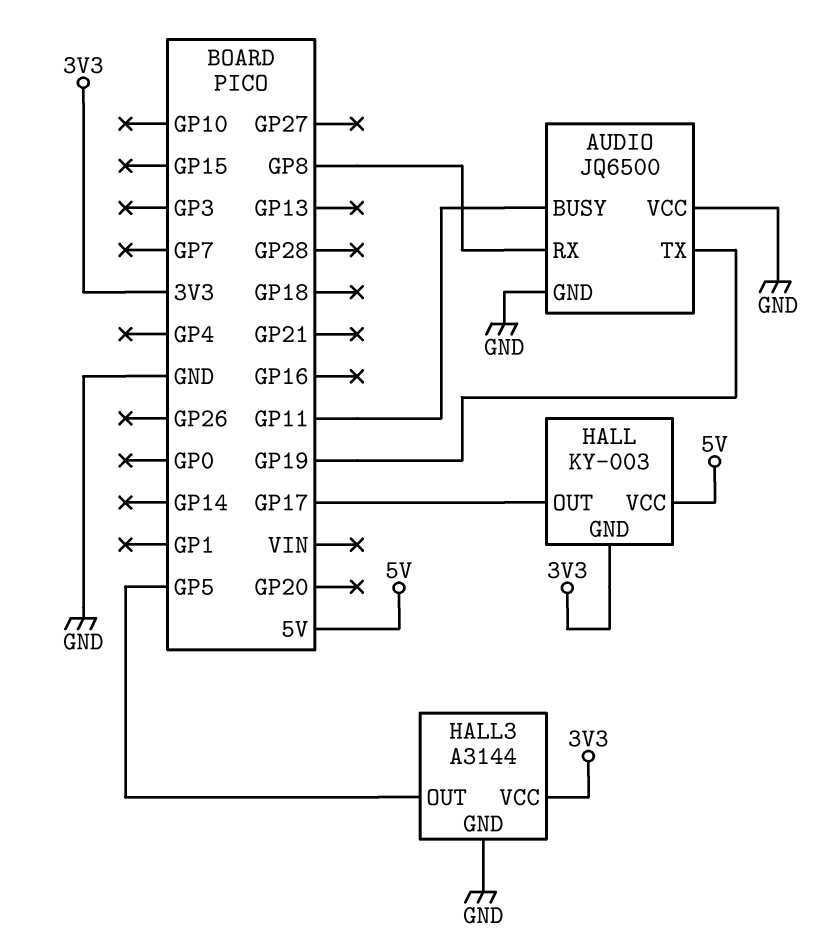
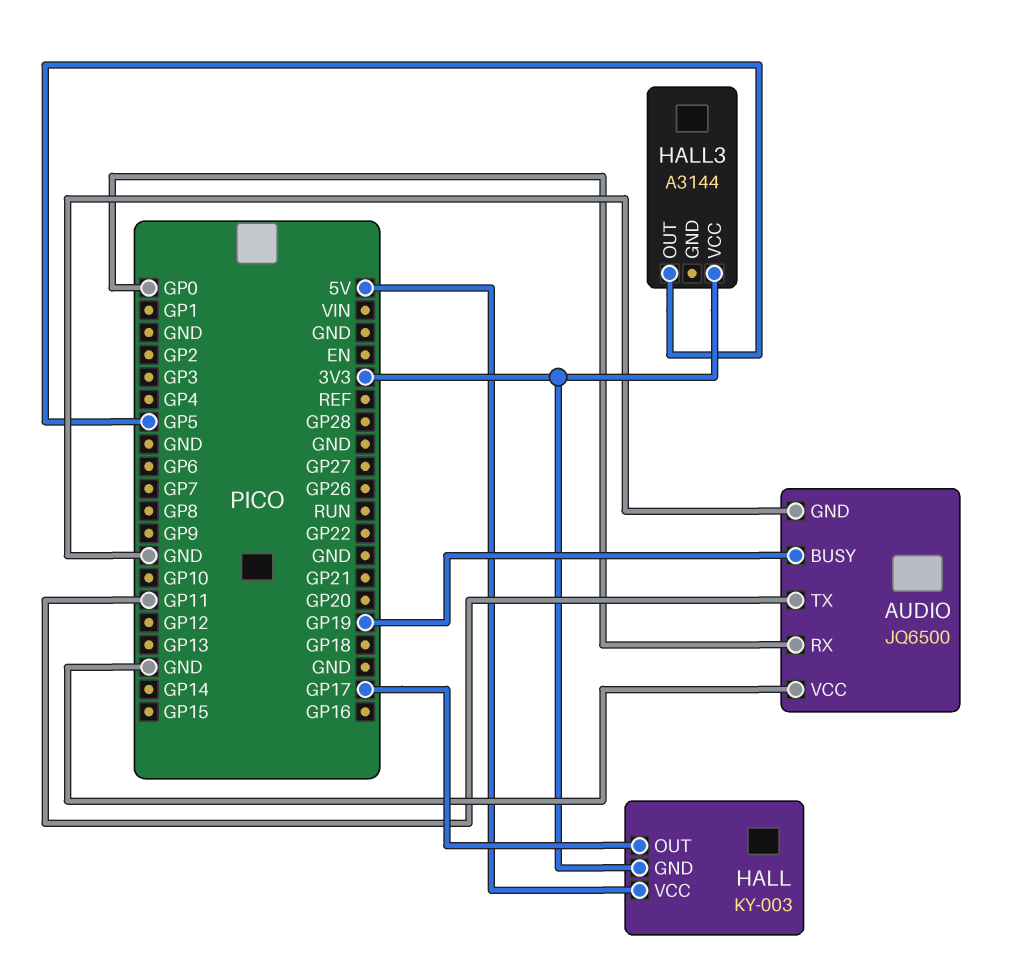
AUDIO pin BUSY: GP11 -> GP19
AUDIO pin RX: GP8 -> GP0
AUDIO pin TX: GP19 -> GP11
HALL3 pin GND: GND -> none

